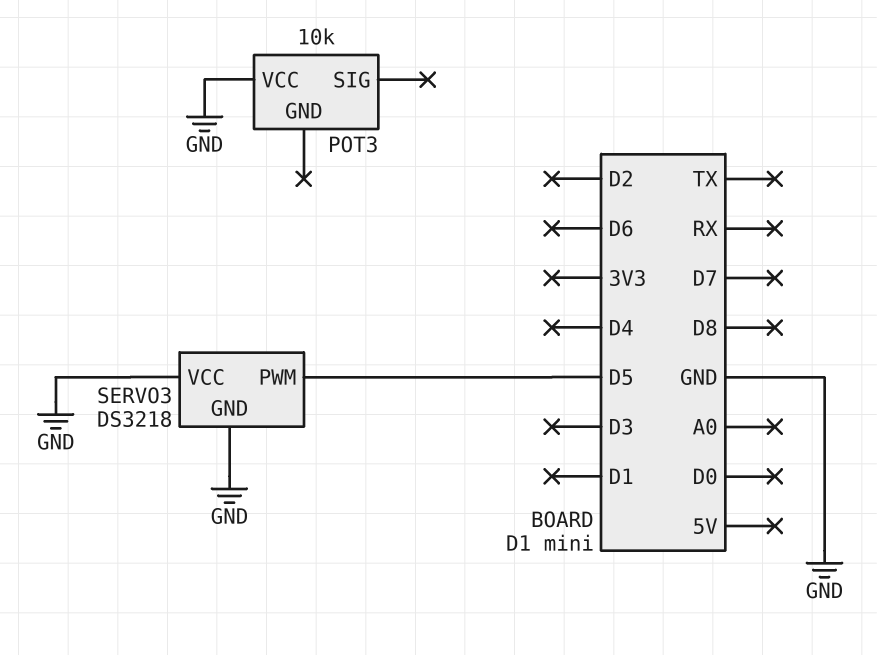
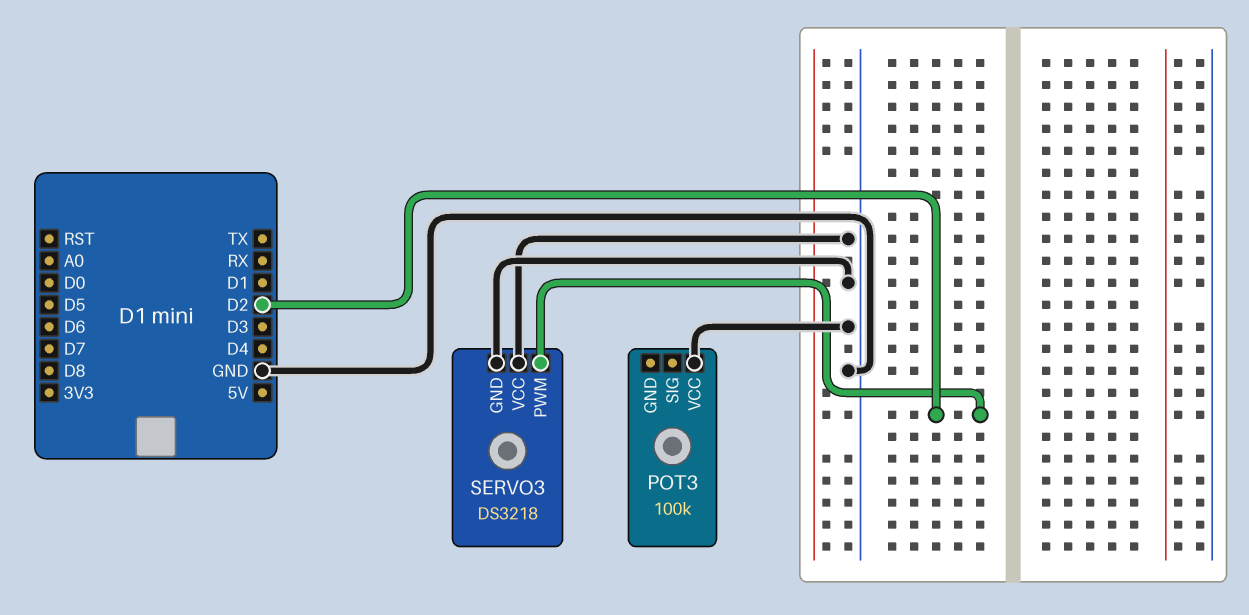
POT3: 10k -> 100k
SERVO3 pin PWM: D5 -> D2

